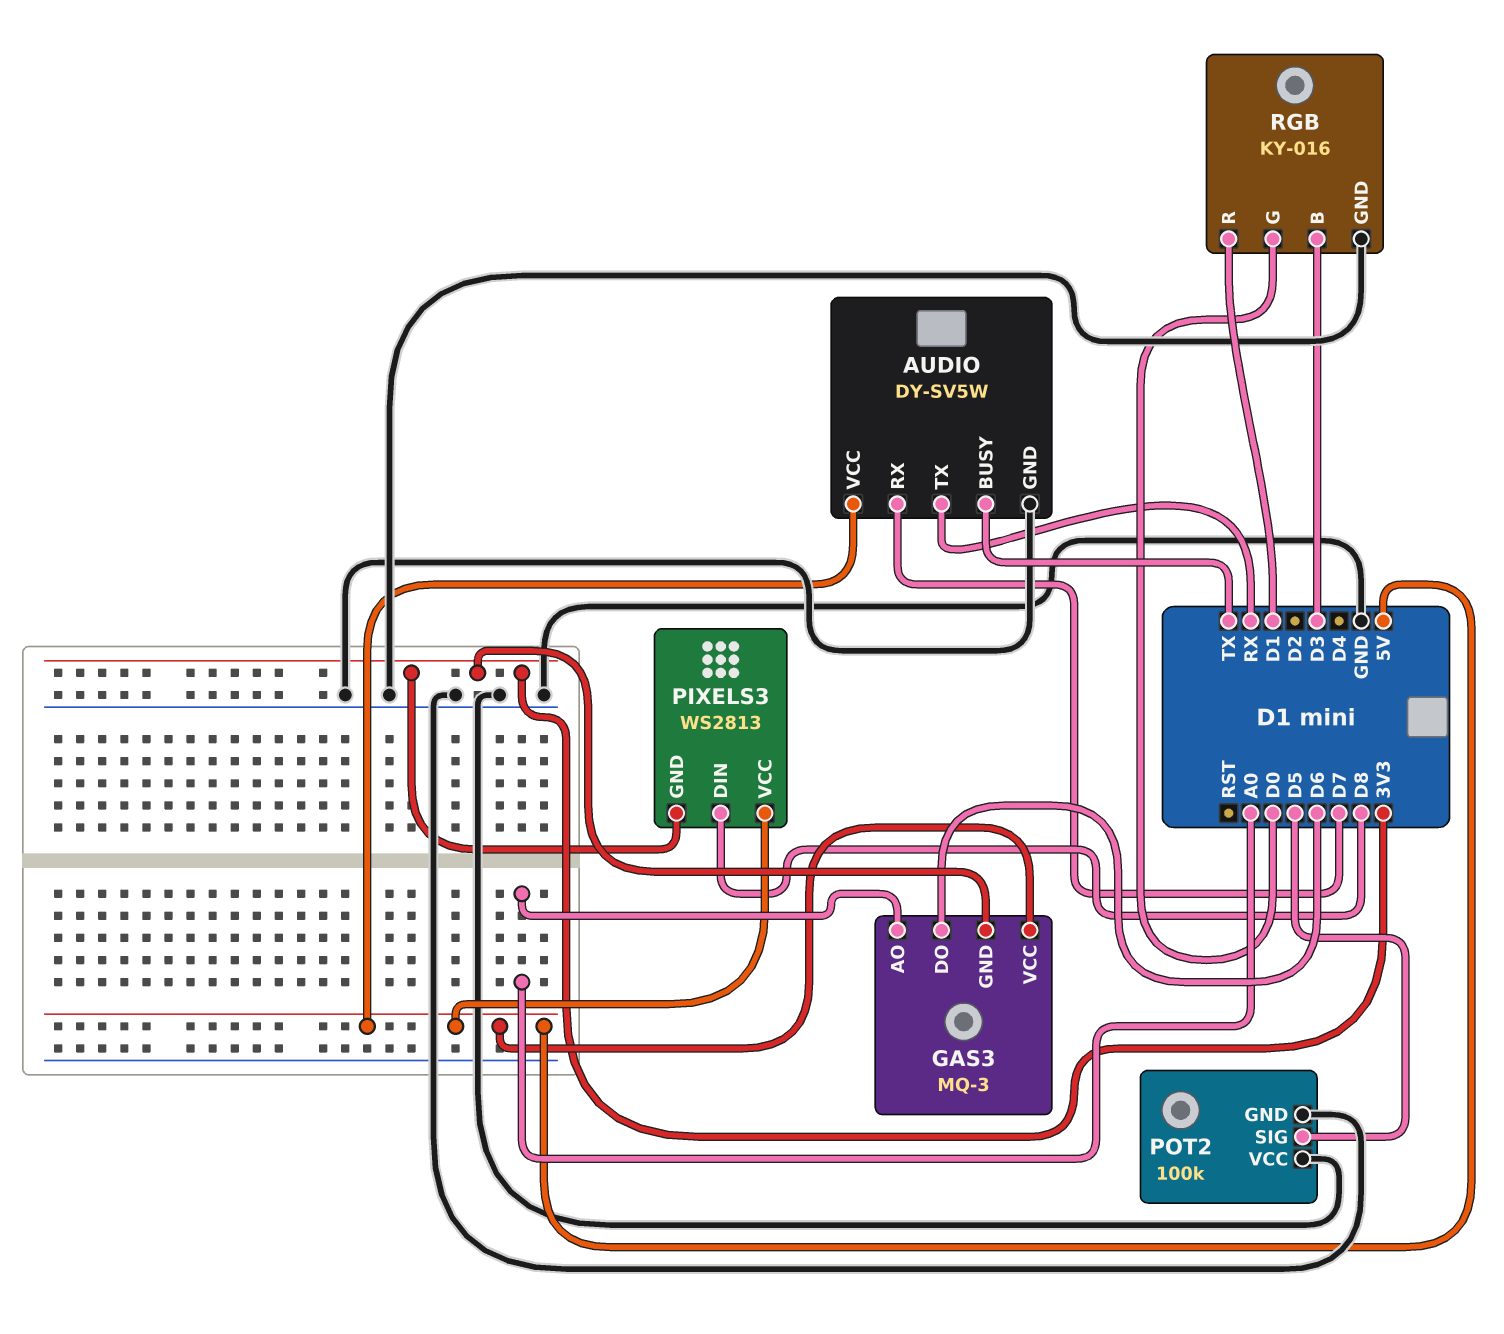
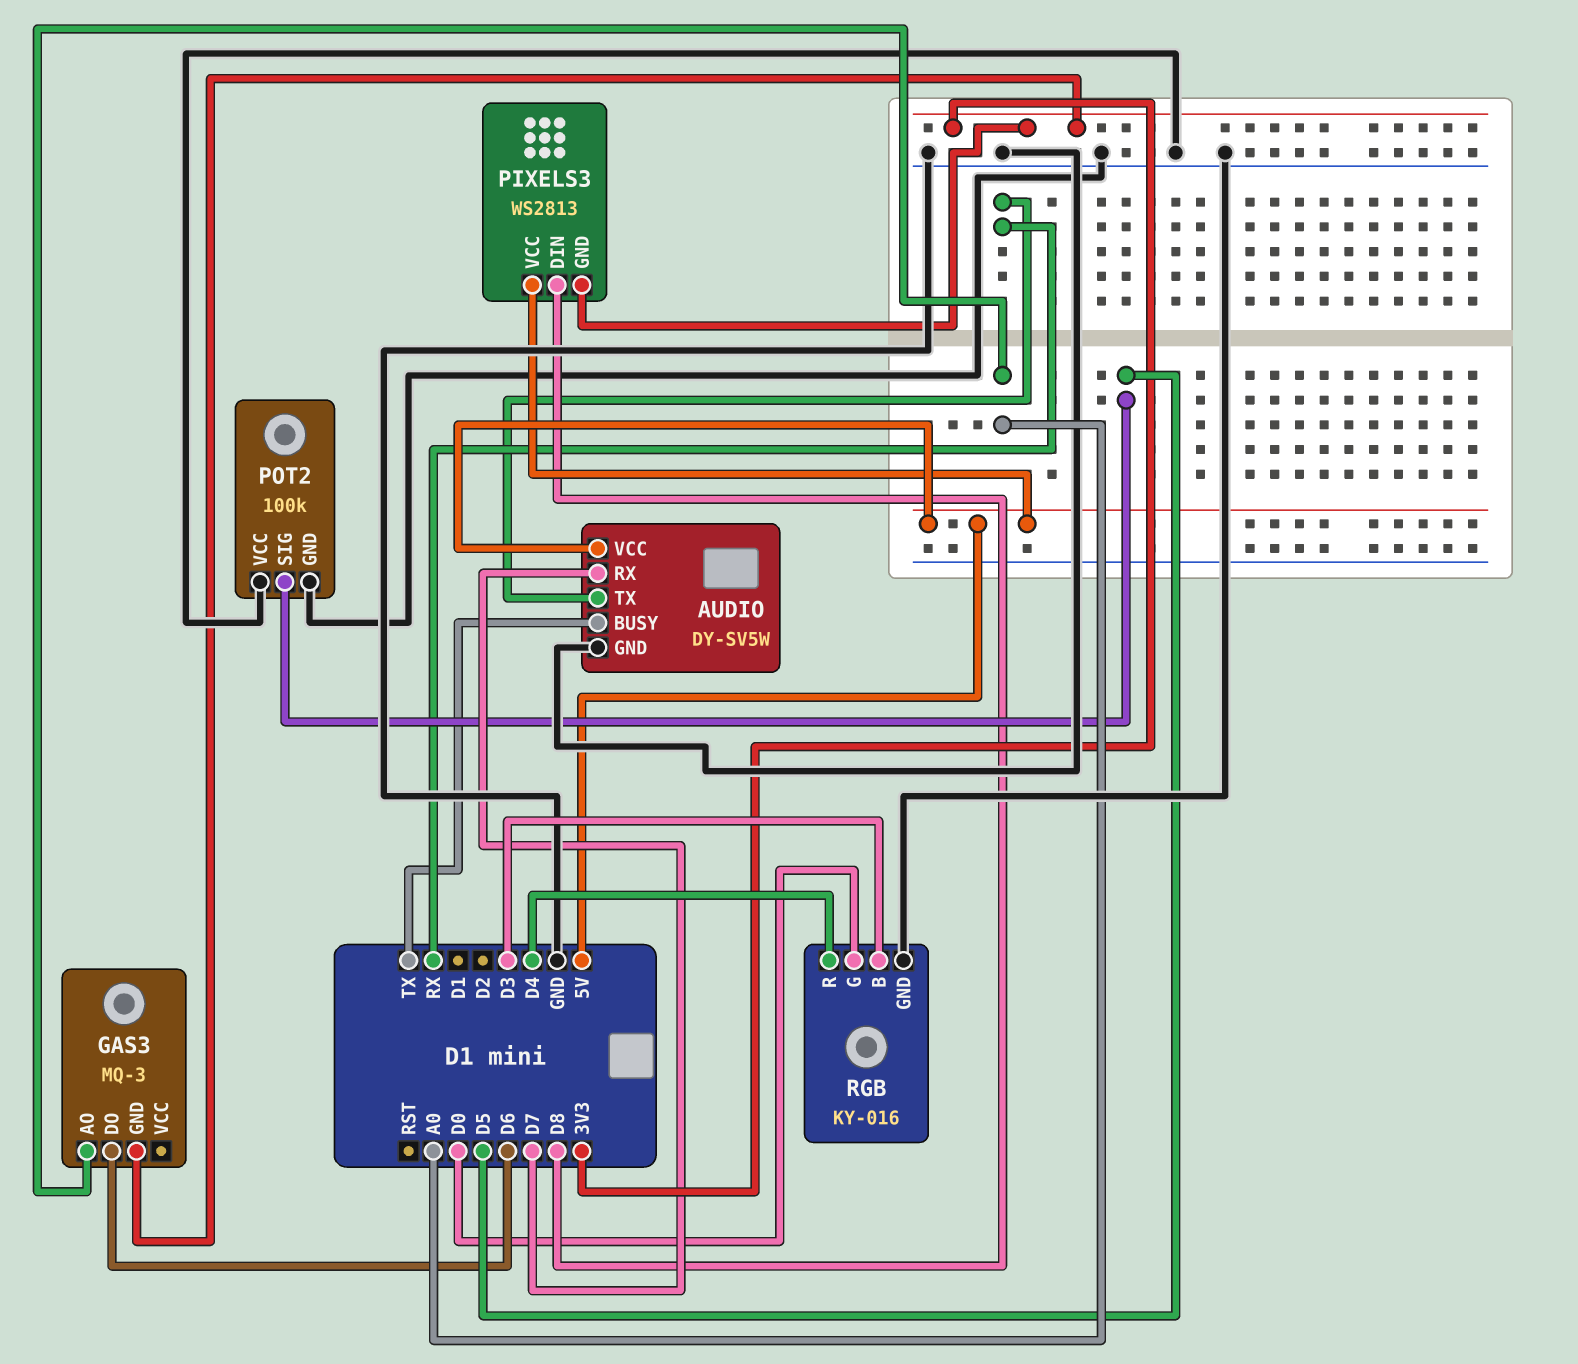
GAS3 pin VCC: 5V -> none
RGB pin R: D1 -> D4

